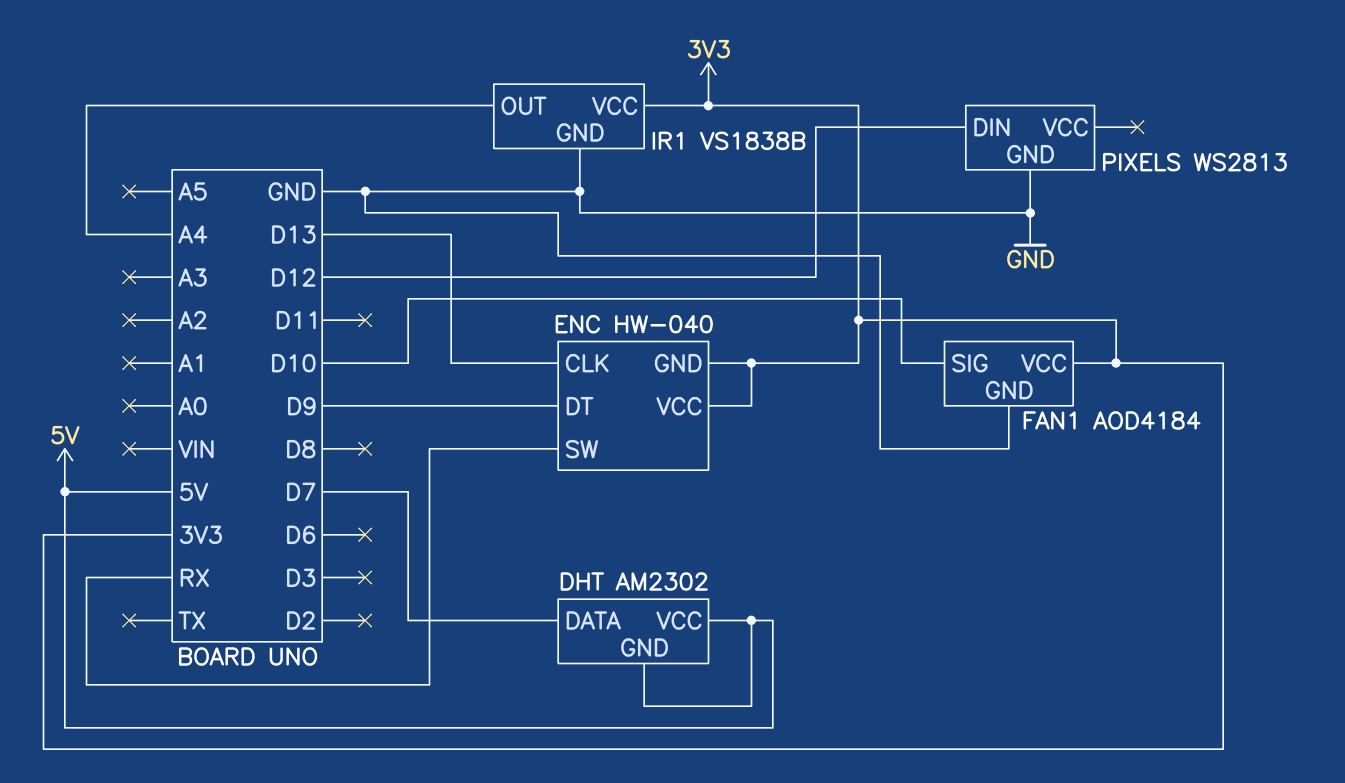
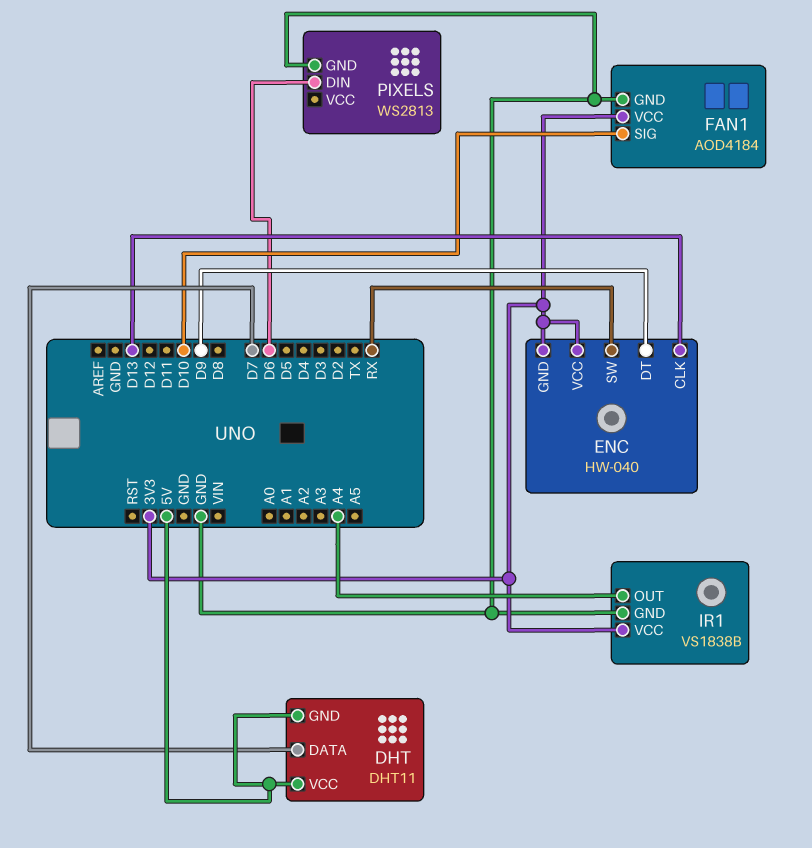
DHT: AM2302 -> DHT11
PIXELS pin DIN: D12 -> D6

